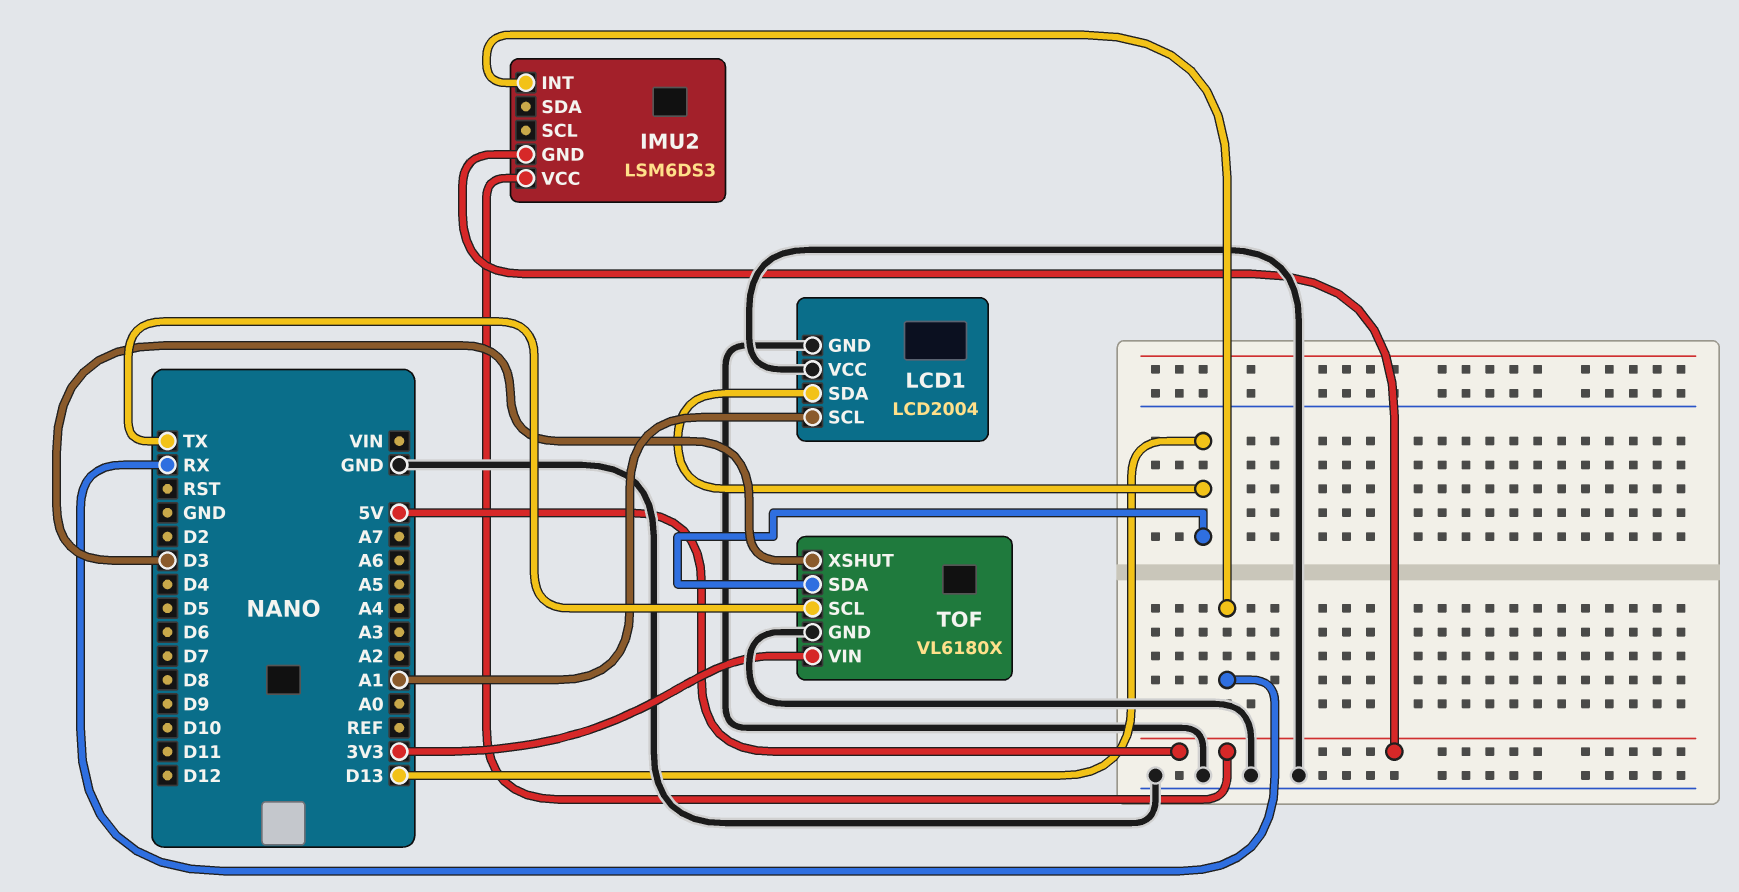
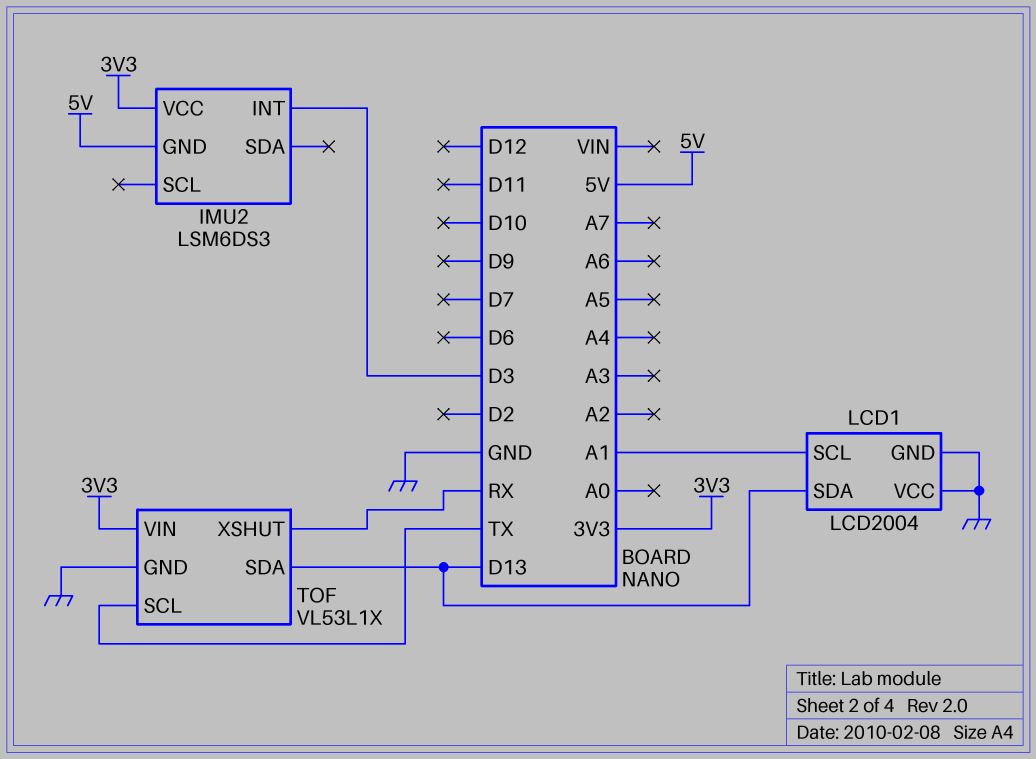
IMU2 pin INT: RX -> D3
IMU2 pin VCC: 5V -> 3V3
TOF: VL6180X -> VL53L1X
TOF pin XSHUT: D3 -> RX

